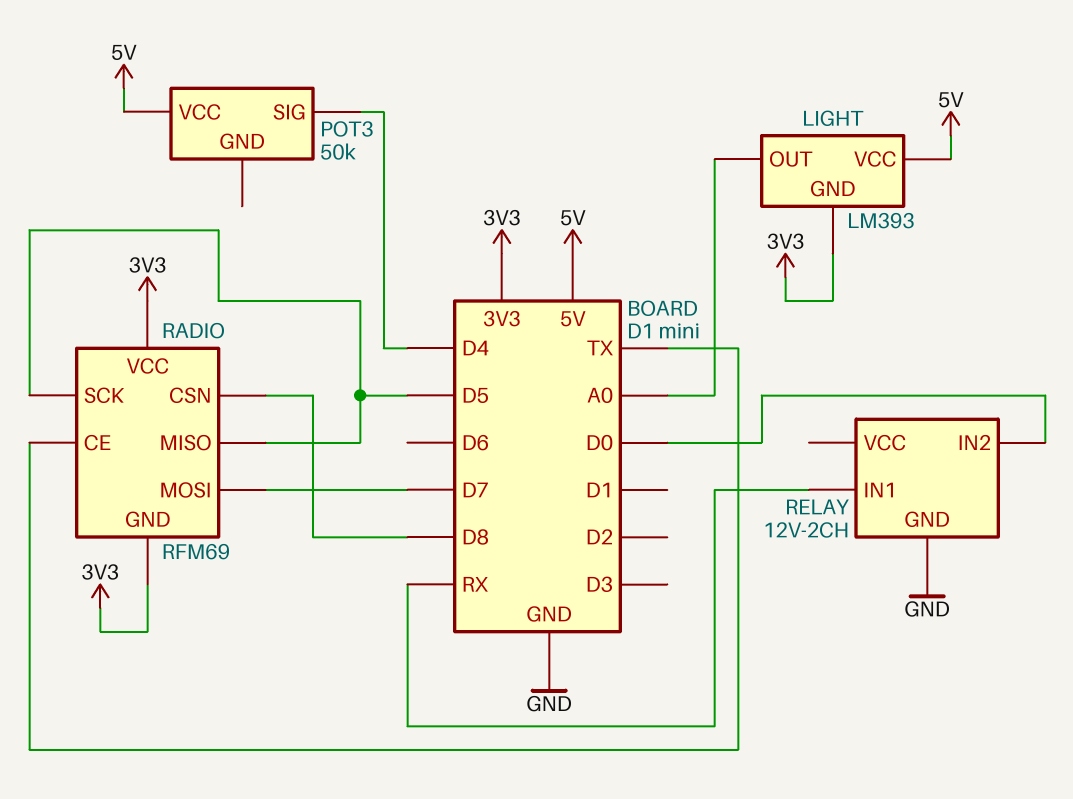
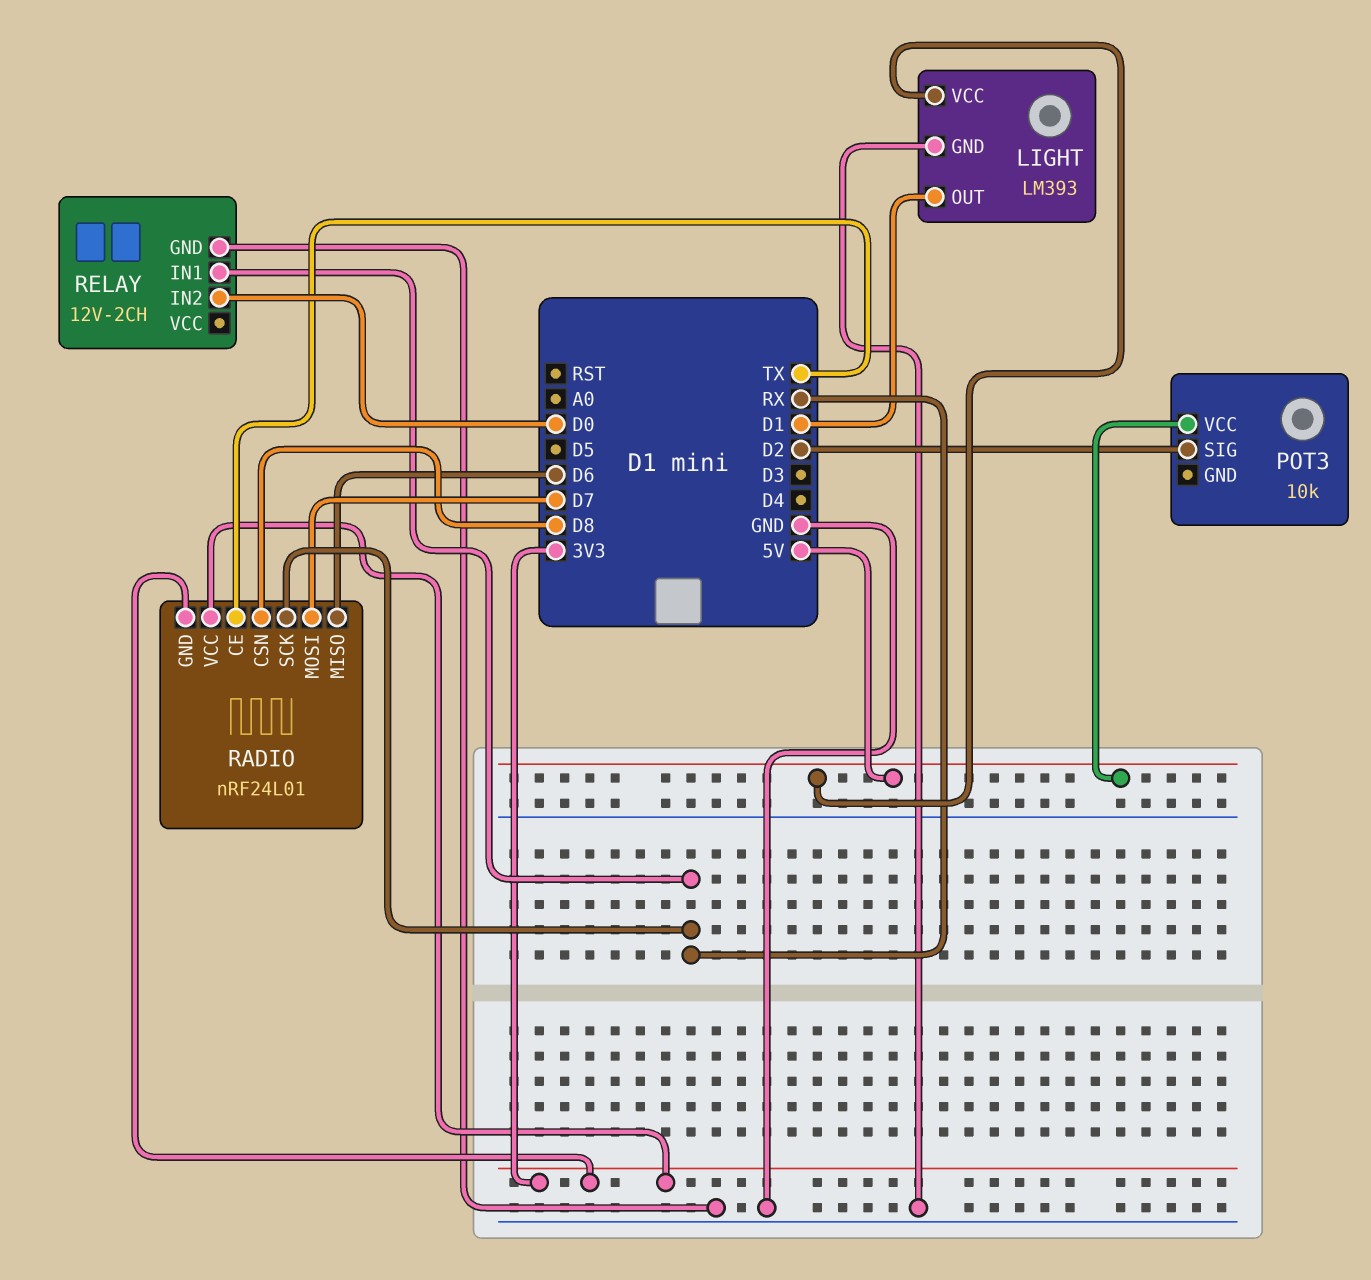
LIGHT pin GND: 3V3 -> GND
LIGHT pin OUT: A0 -> D1
POT3: 50k -> 10k
POT3 pin SIG: D4 -> D2
RADIO: RFM69 -> nRF24L01
RADIO pin MISO: D5 -> D6
RADIO pin SCK: D5 -> RX

